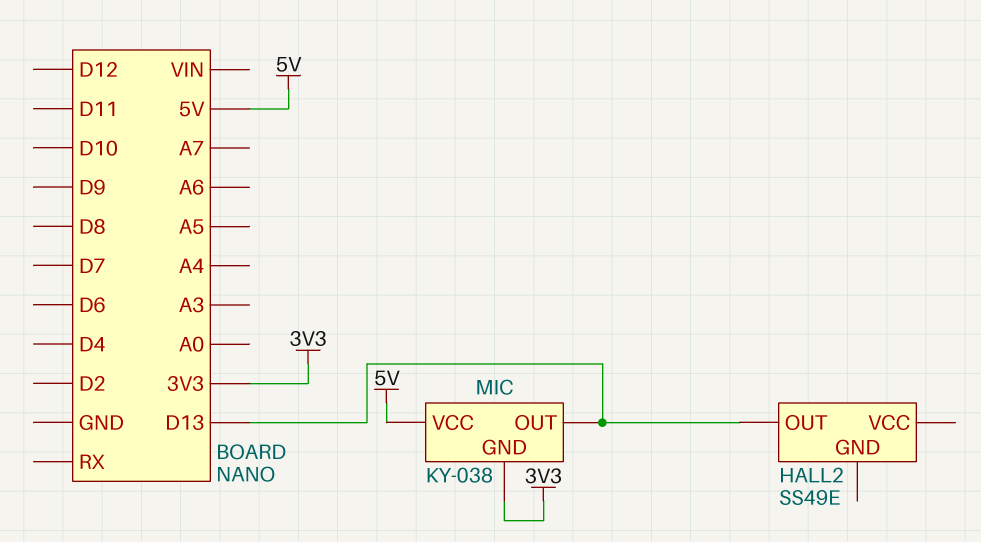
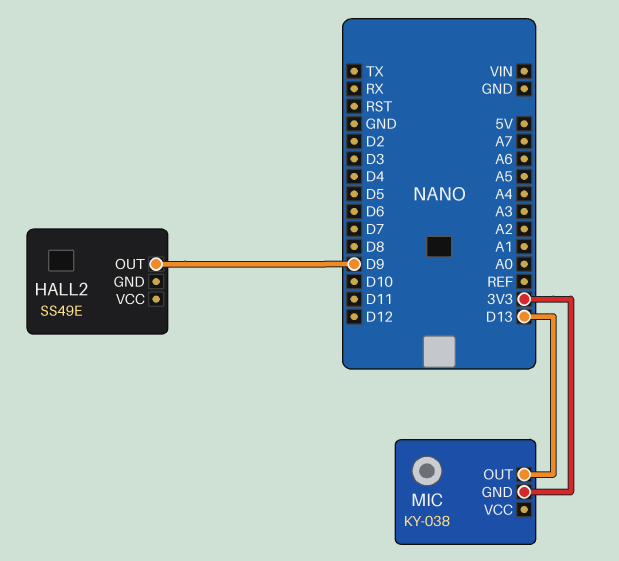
HALL2 pin OUT: D13 -> D9
MIC pin VCC: 5V -> none

